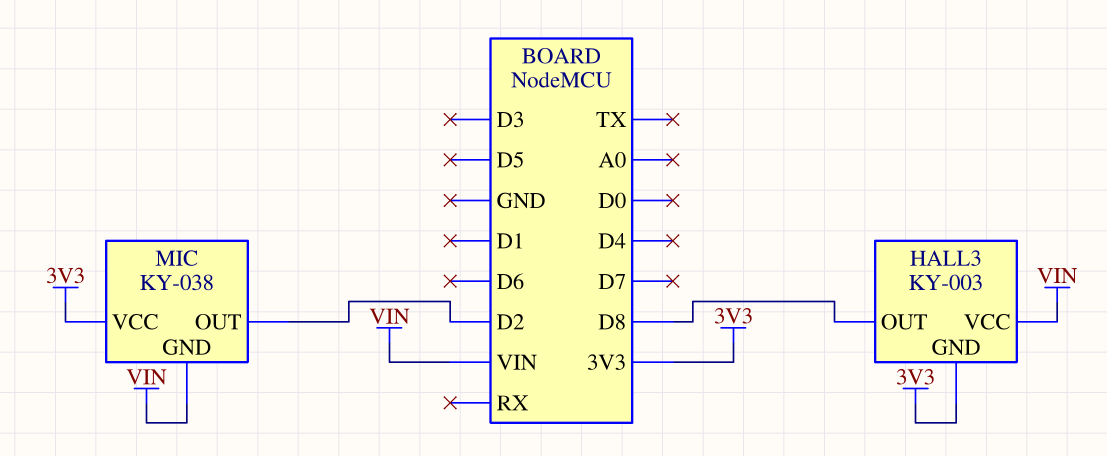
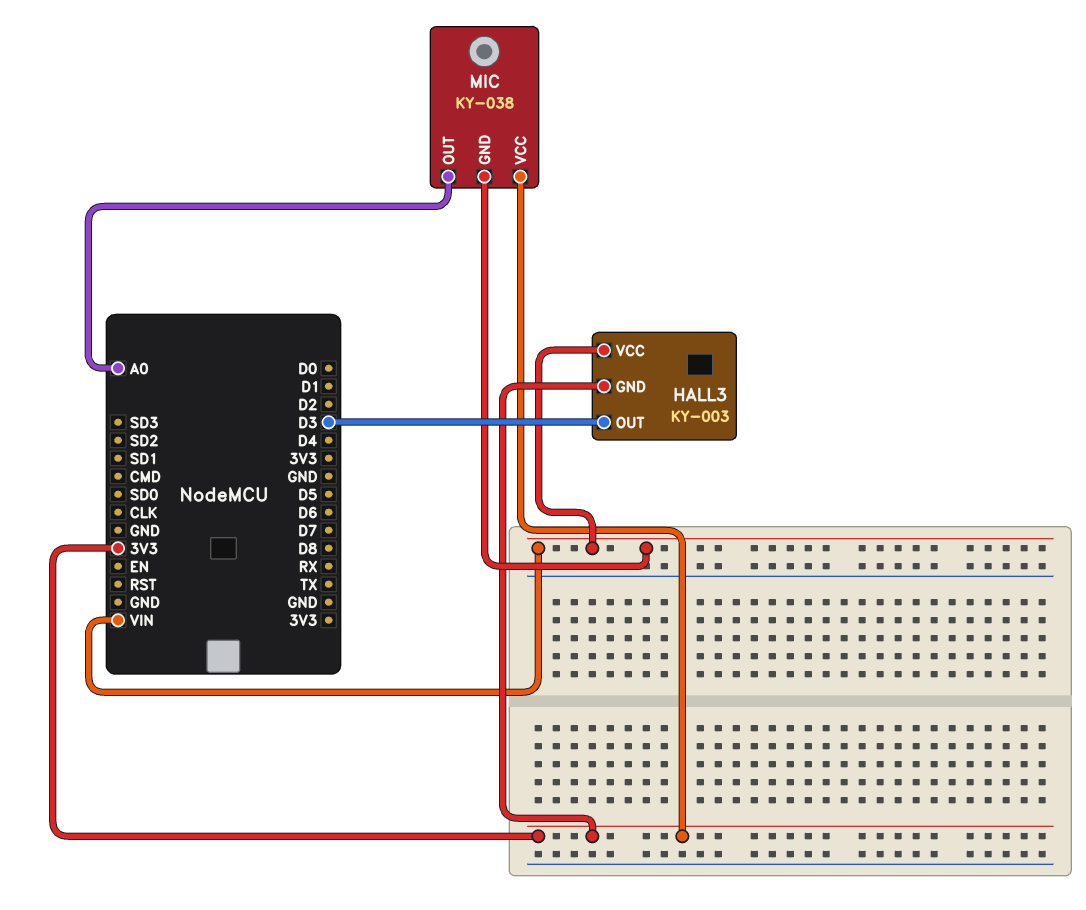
HALL3 pin OUT: D8 -> D3
MIC pin OUT: D2 -> A0

